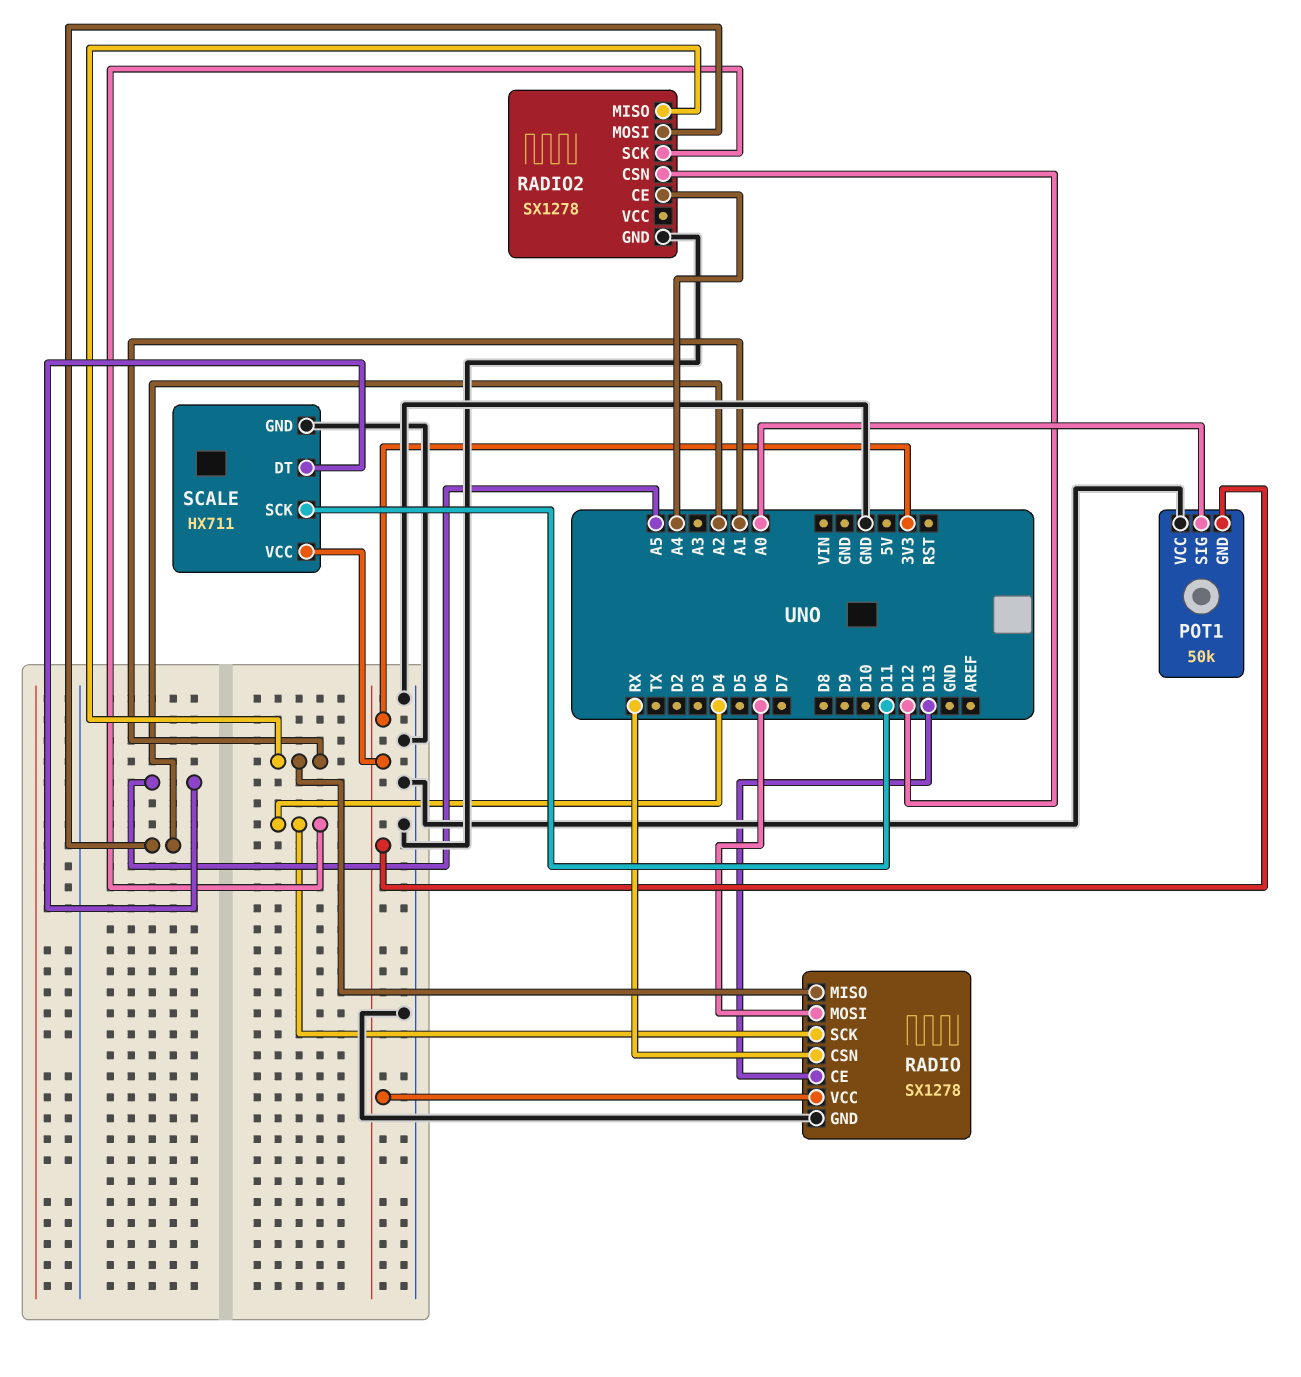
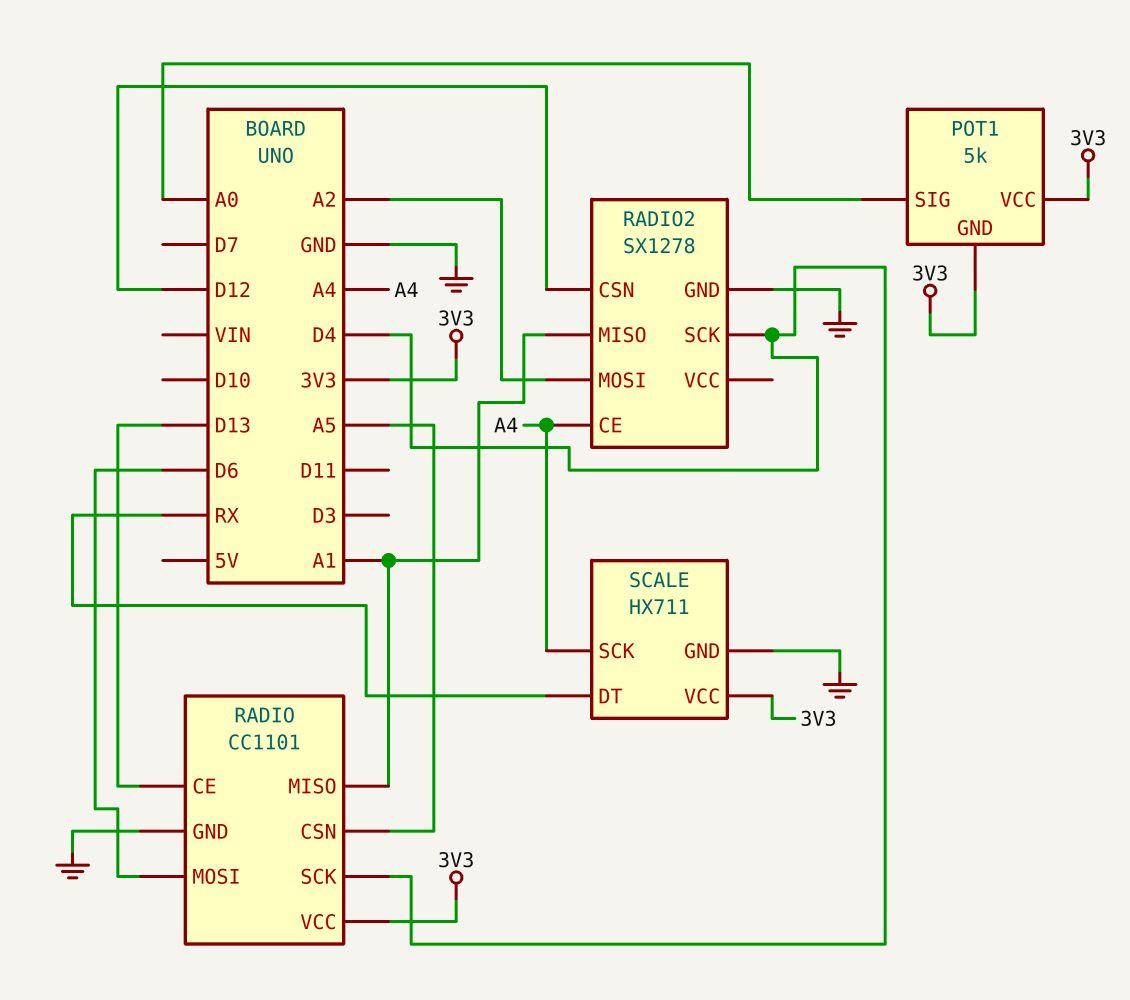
POT1: 50k -> 5k
POT1 pin VCC: GND -> 3V3
RADIO: SX1278 -> CC1101
RADIO pin CSN: RX -> A5
SCALE pin DT: A5 -> RX
SCALE pin SCK: D11 -> A4

